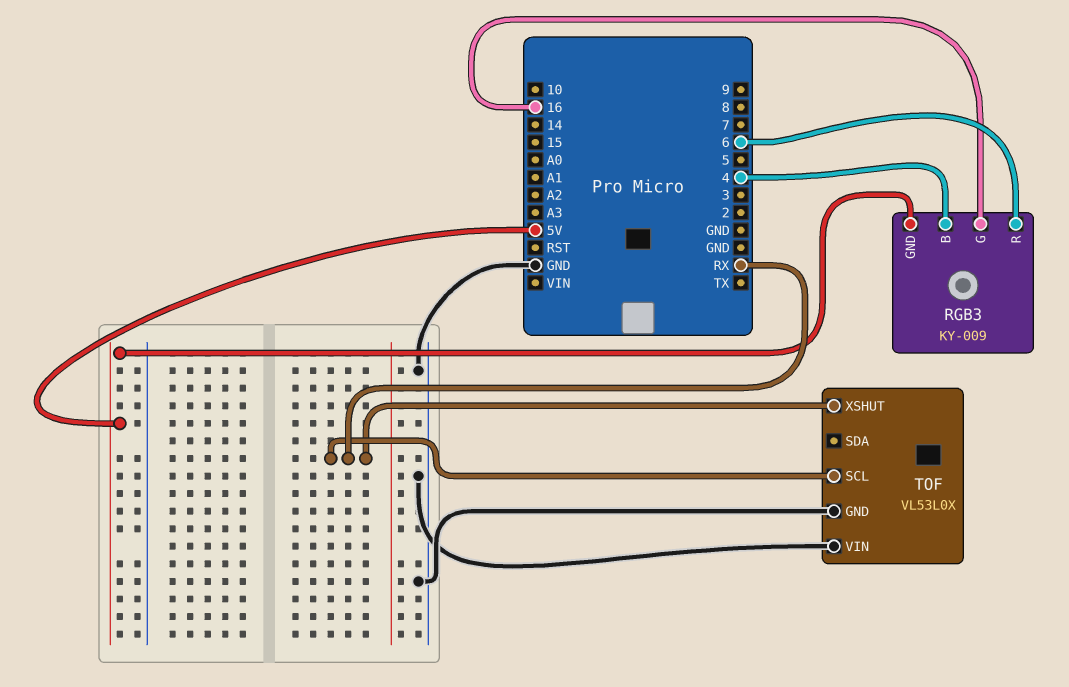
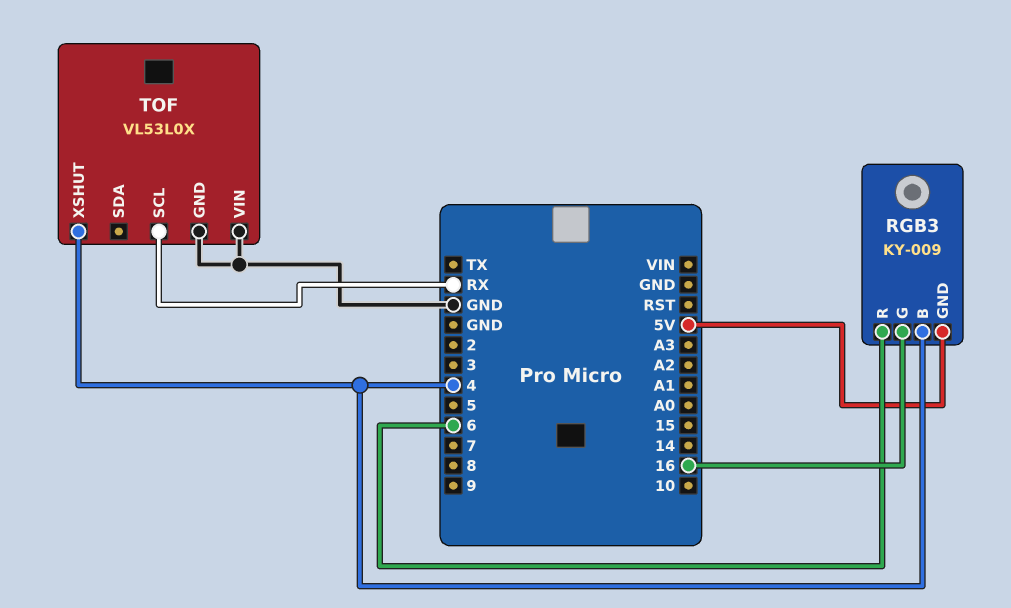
TOF pin XSHUT: RX -> 4

